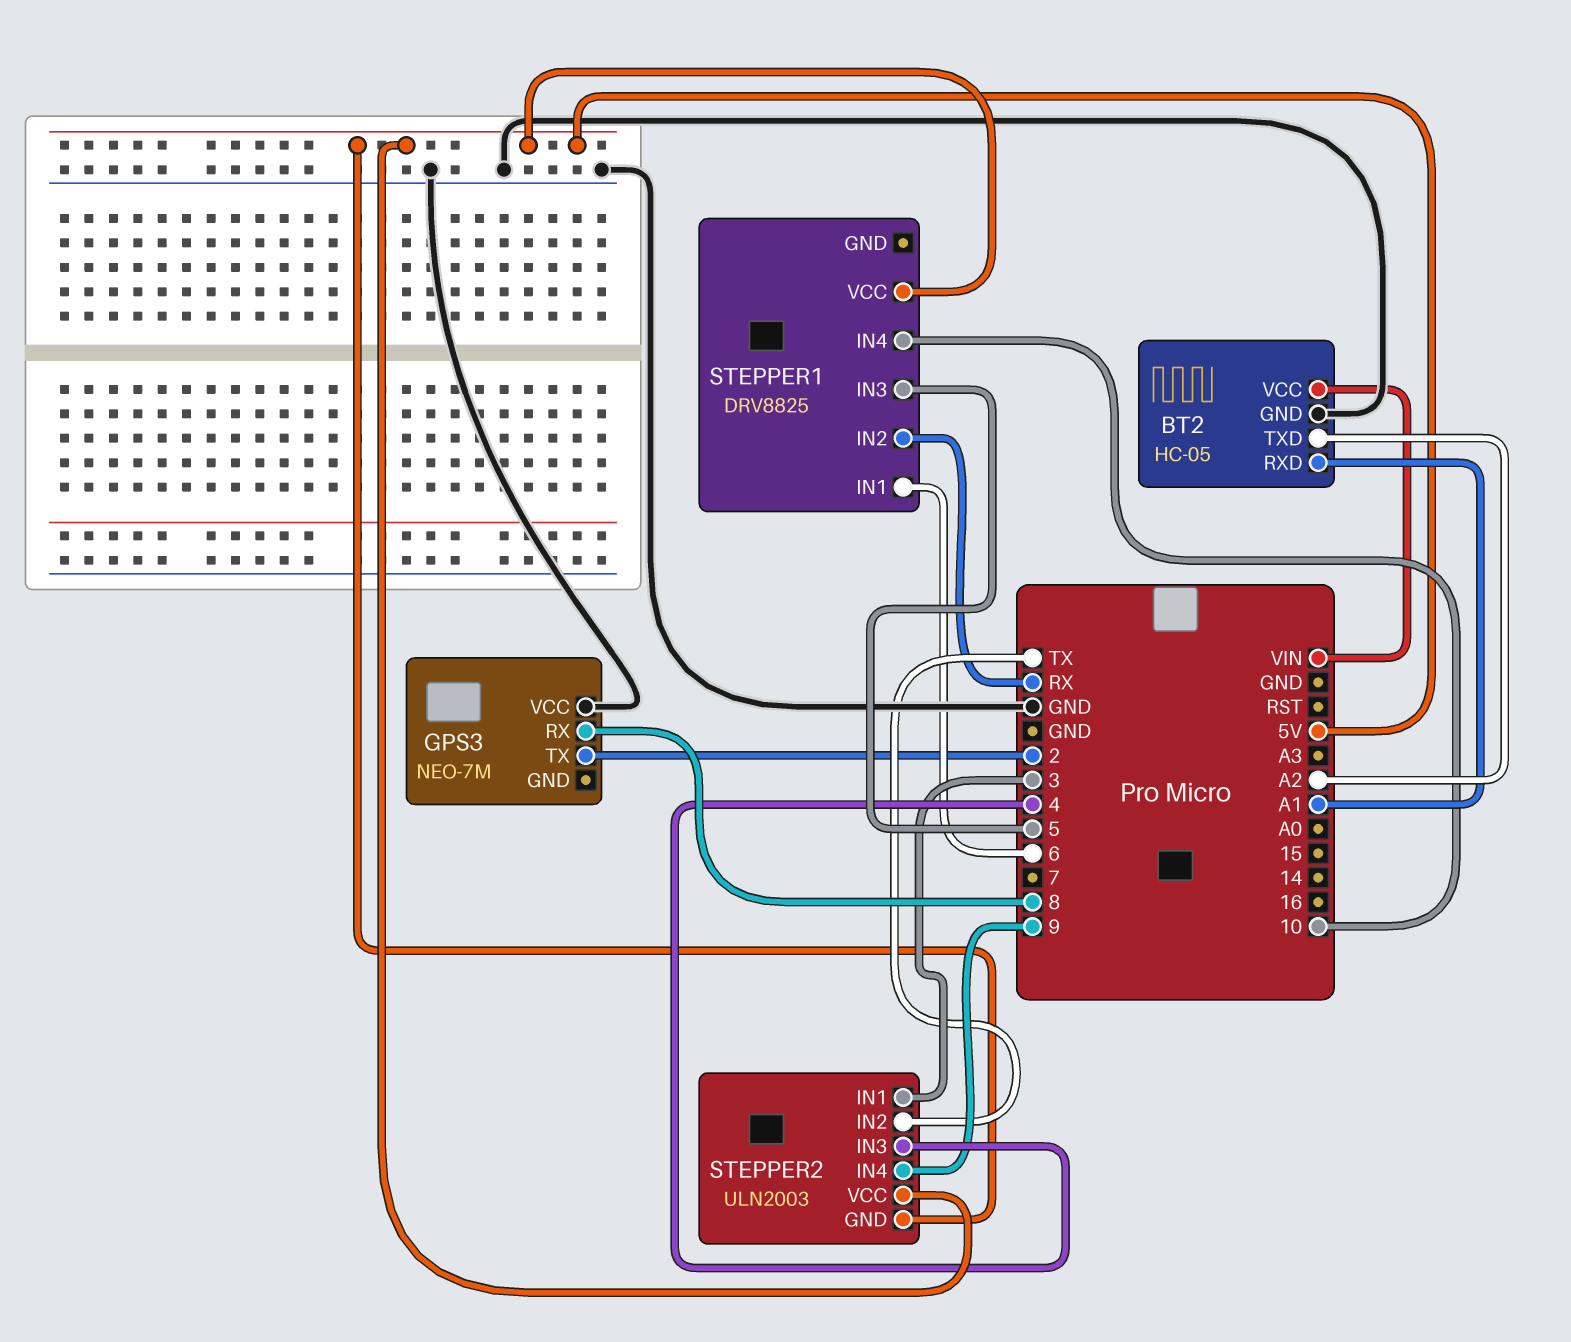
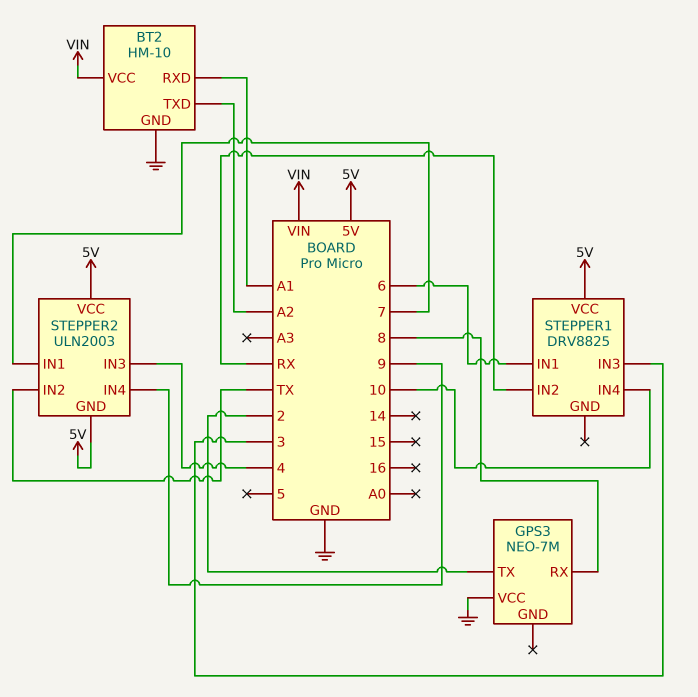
BT2: HC-05 -> HM-10
STEPPER1 pin IN3: 5 -> 3
STEPPER2 pin IN1: 3 -> 7

